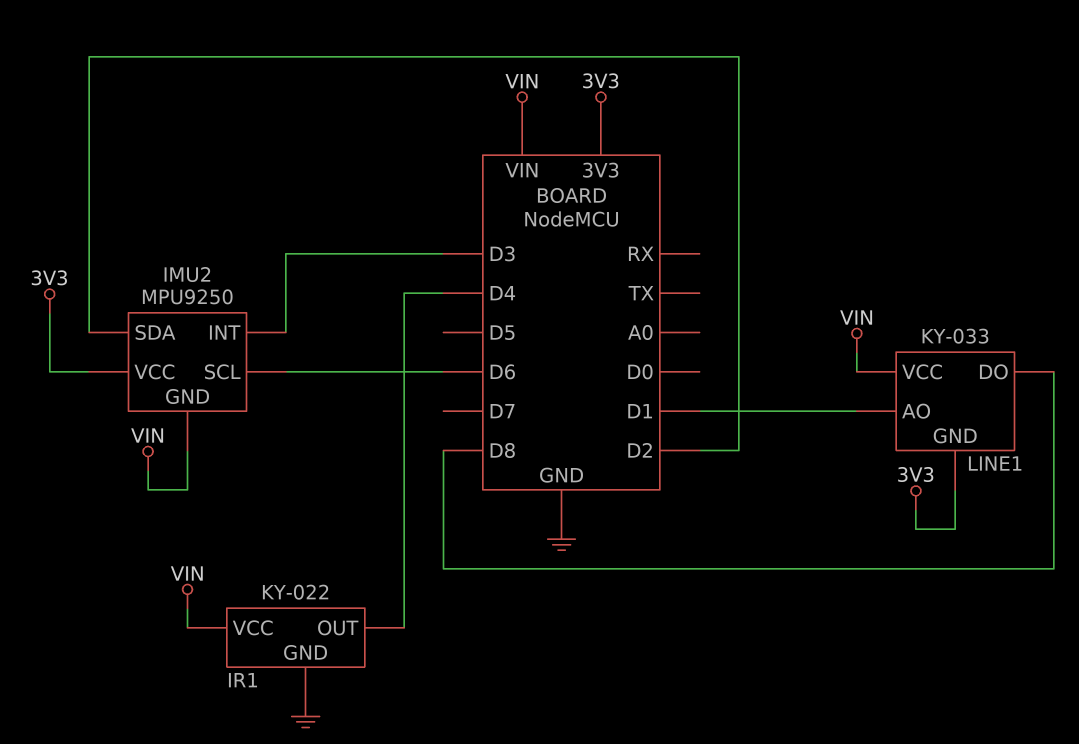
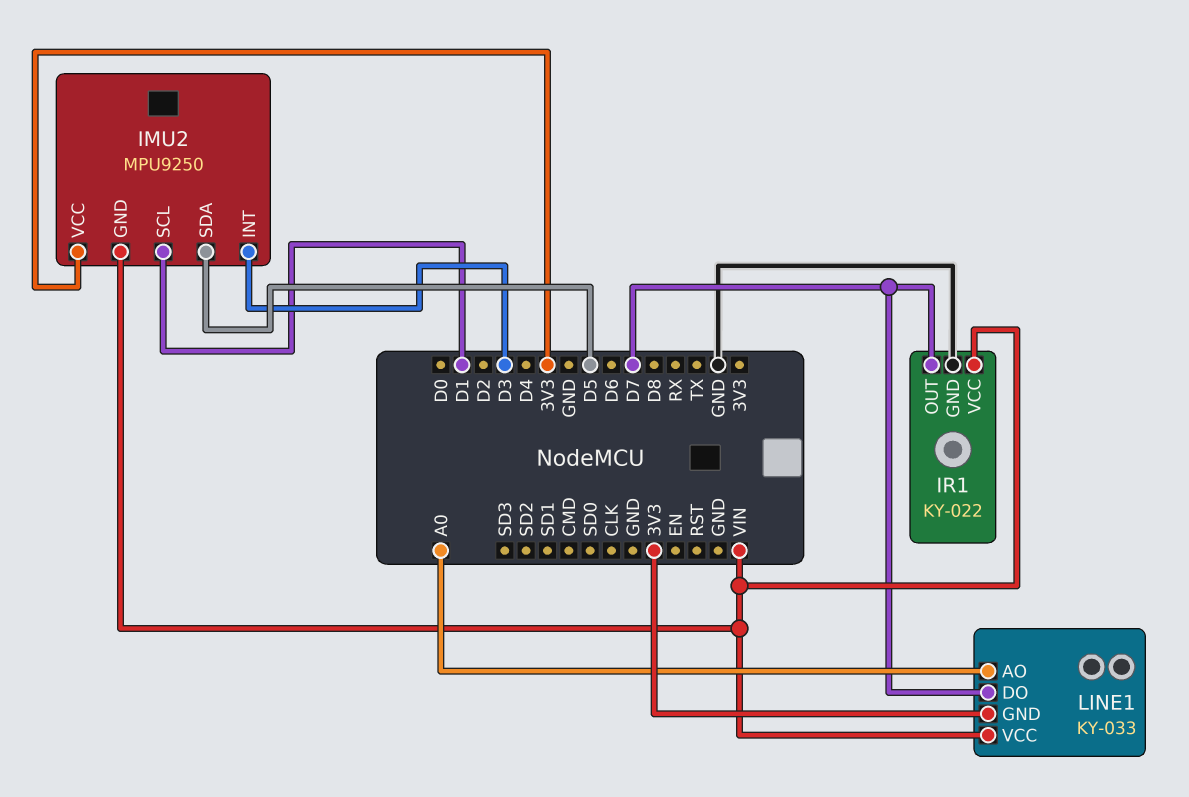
IMU2 pin SCL: D6 -> D1
IMU2 pin SDA: D2 -> D5
IR1 pin OUT: D4 -> D7
LINE1 pin AO: D1 -> A0
LINE1 pin DO: D8 -> D7

